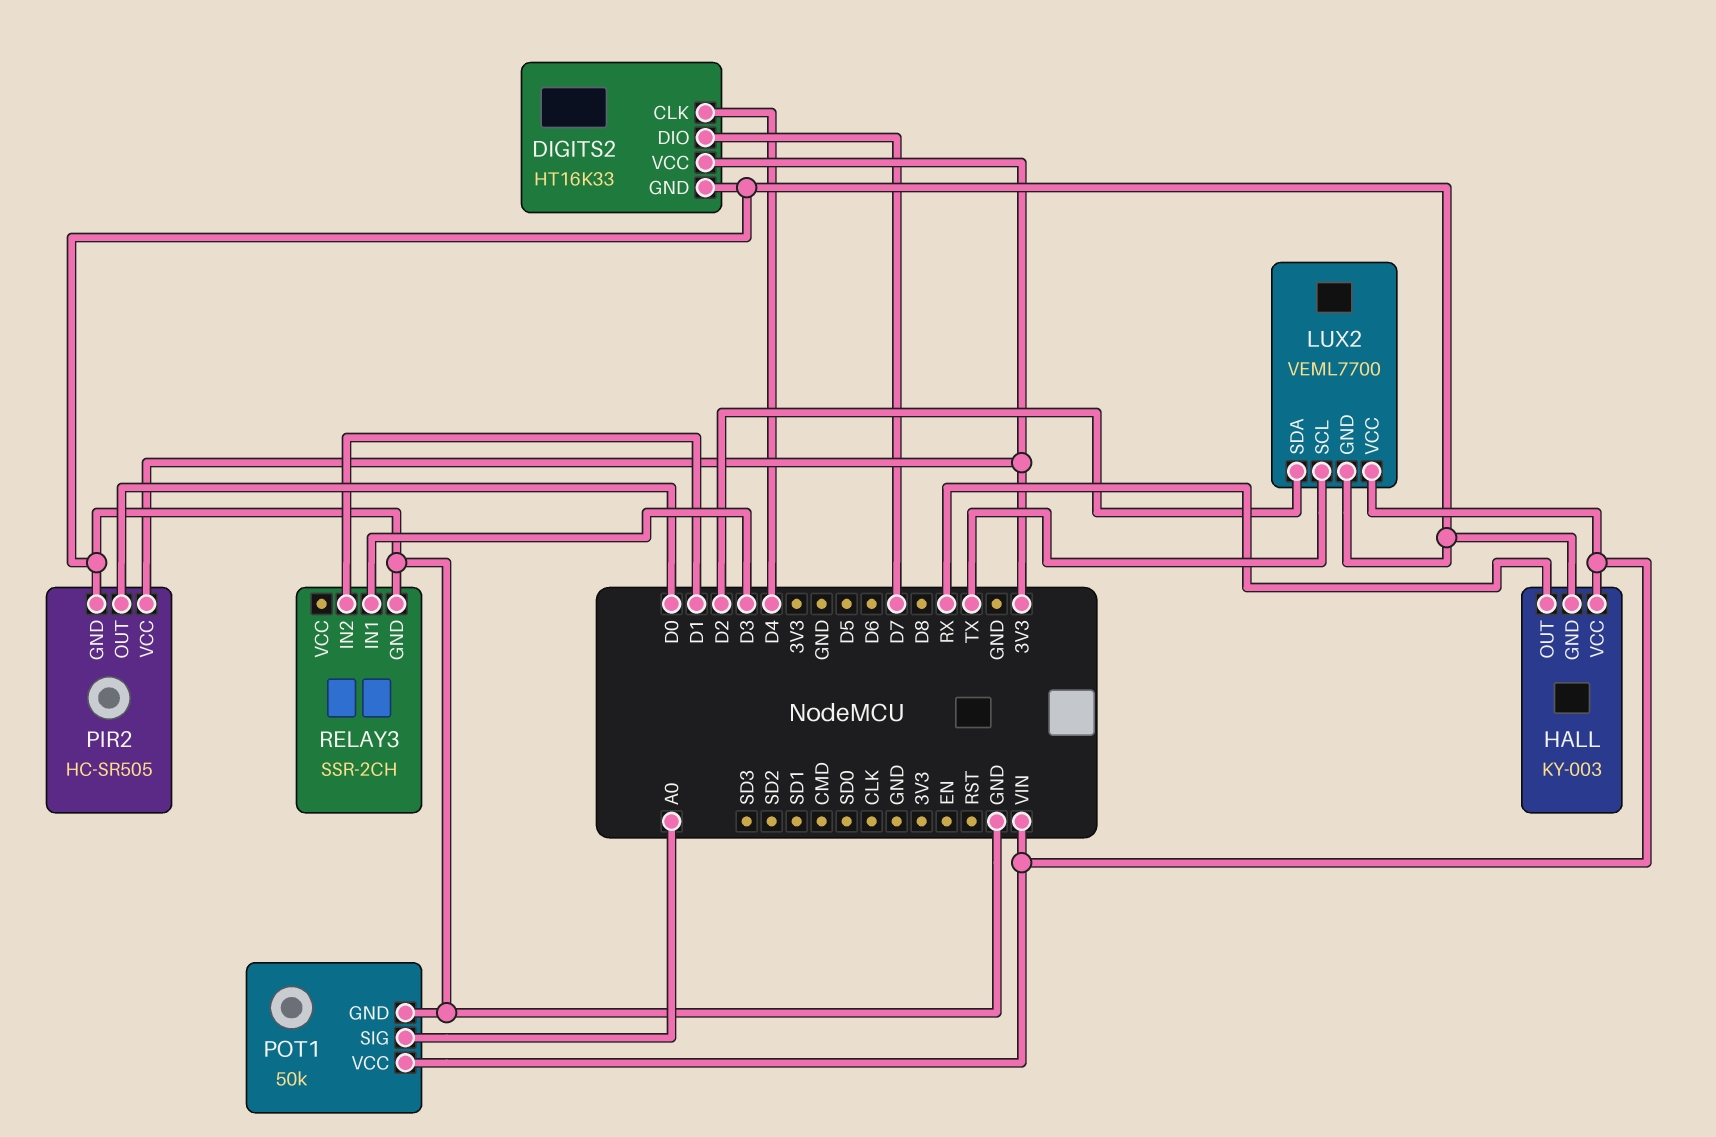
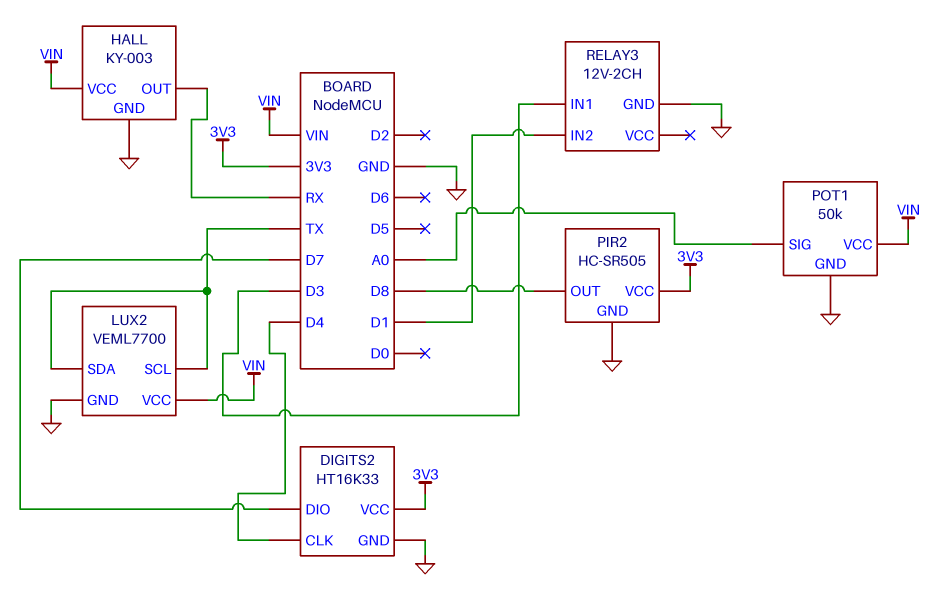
LUX2 pin SDA: D2 -> TX
PIR2 pin OUT: D0 -> D8
RELAY3: SSR-2CH -> 12V-2CH

